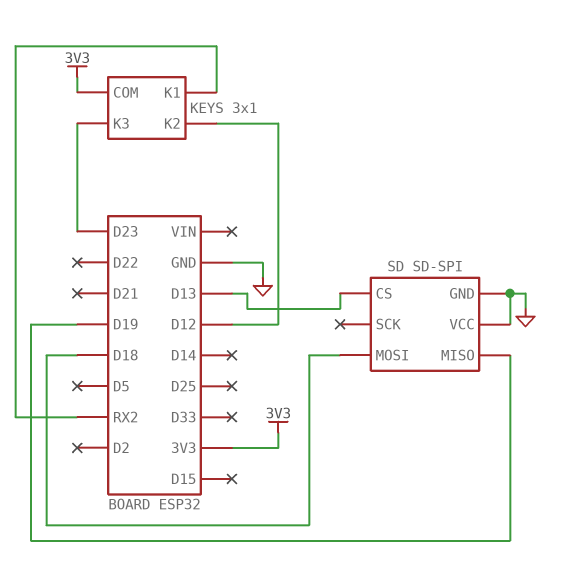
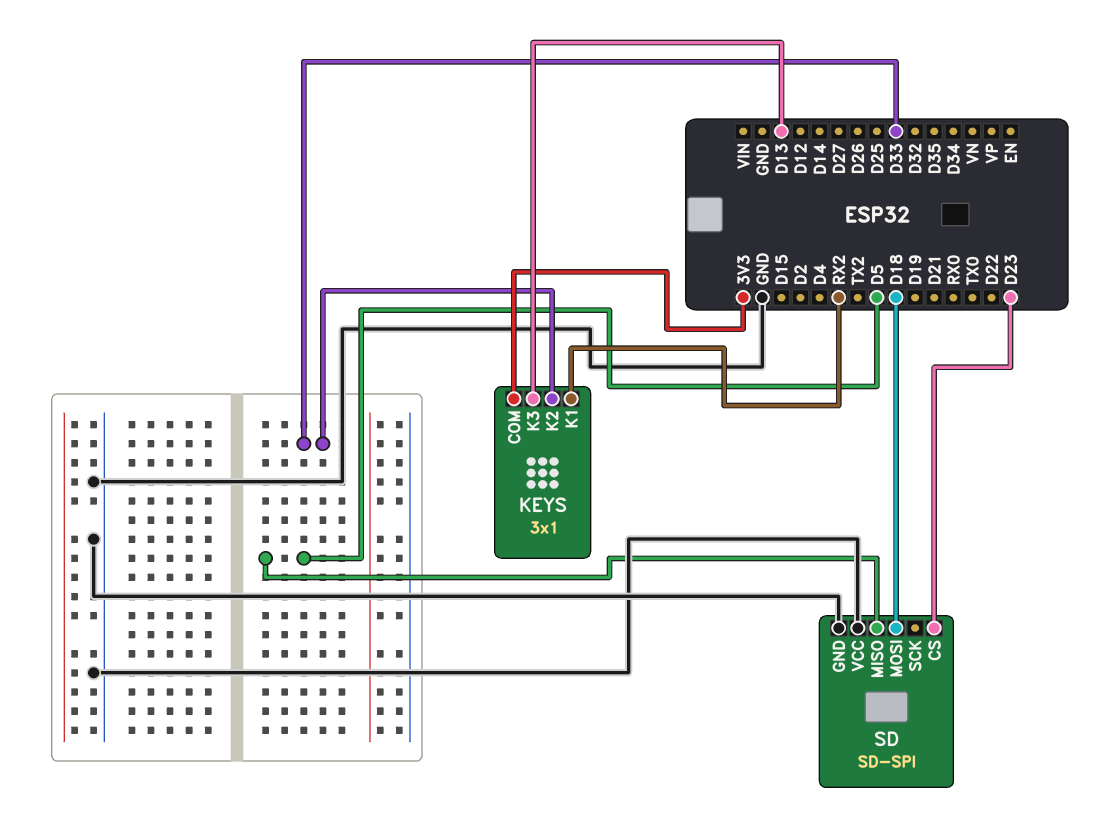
KEYS pin K2: D12 -> D33
KEYS pin K3: D23 -> D13
SD pin CS: D13 -> D23
SD pin MISO: D19 -> D5

